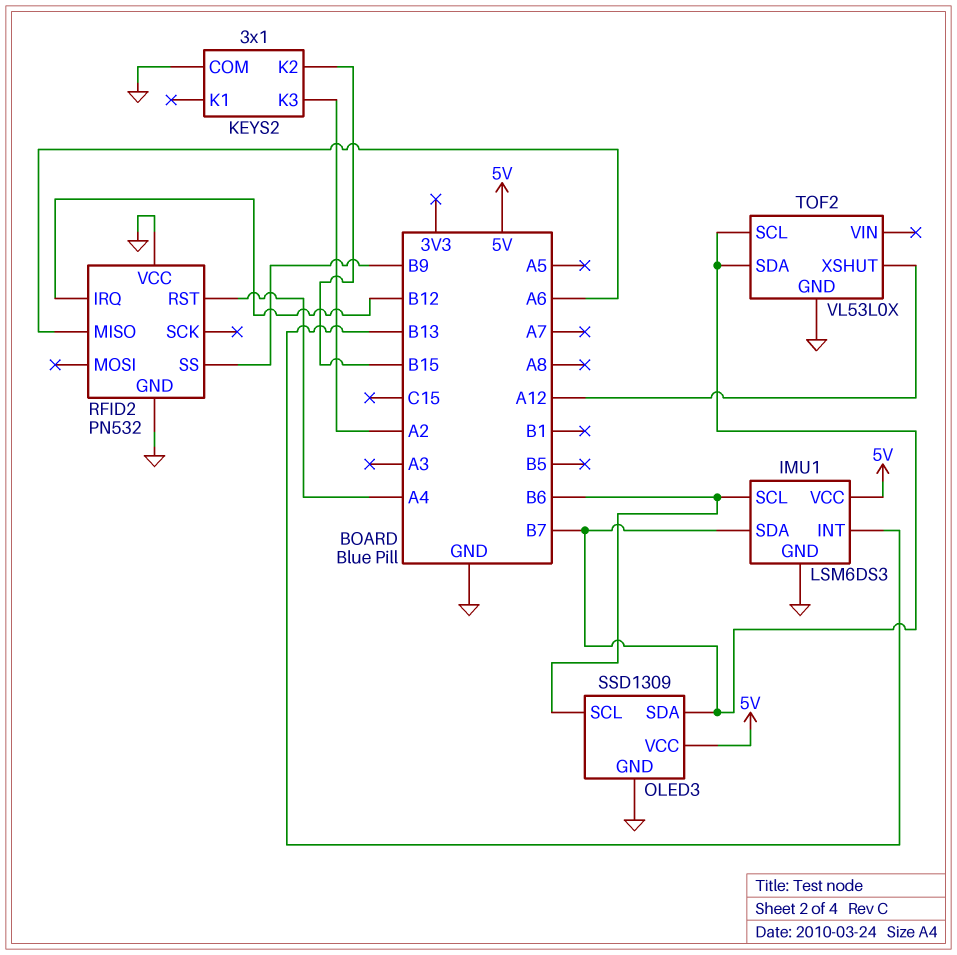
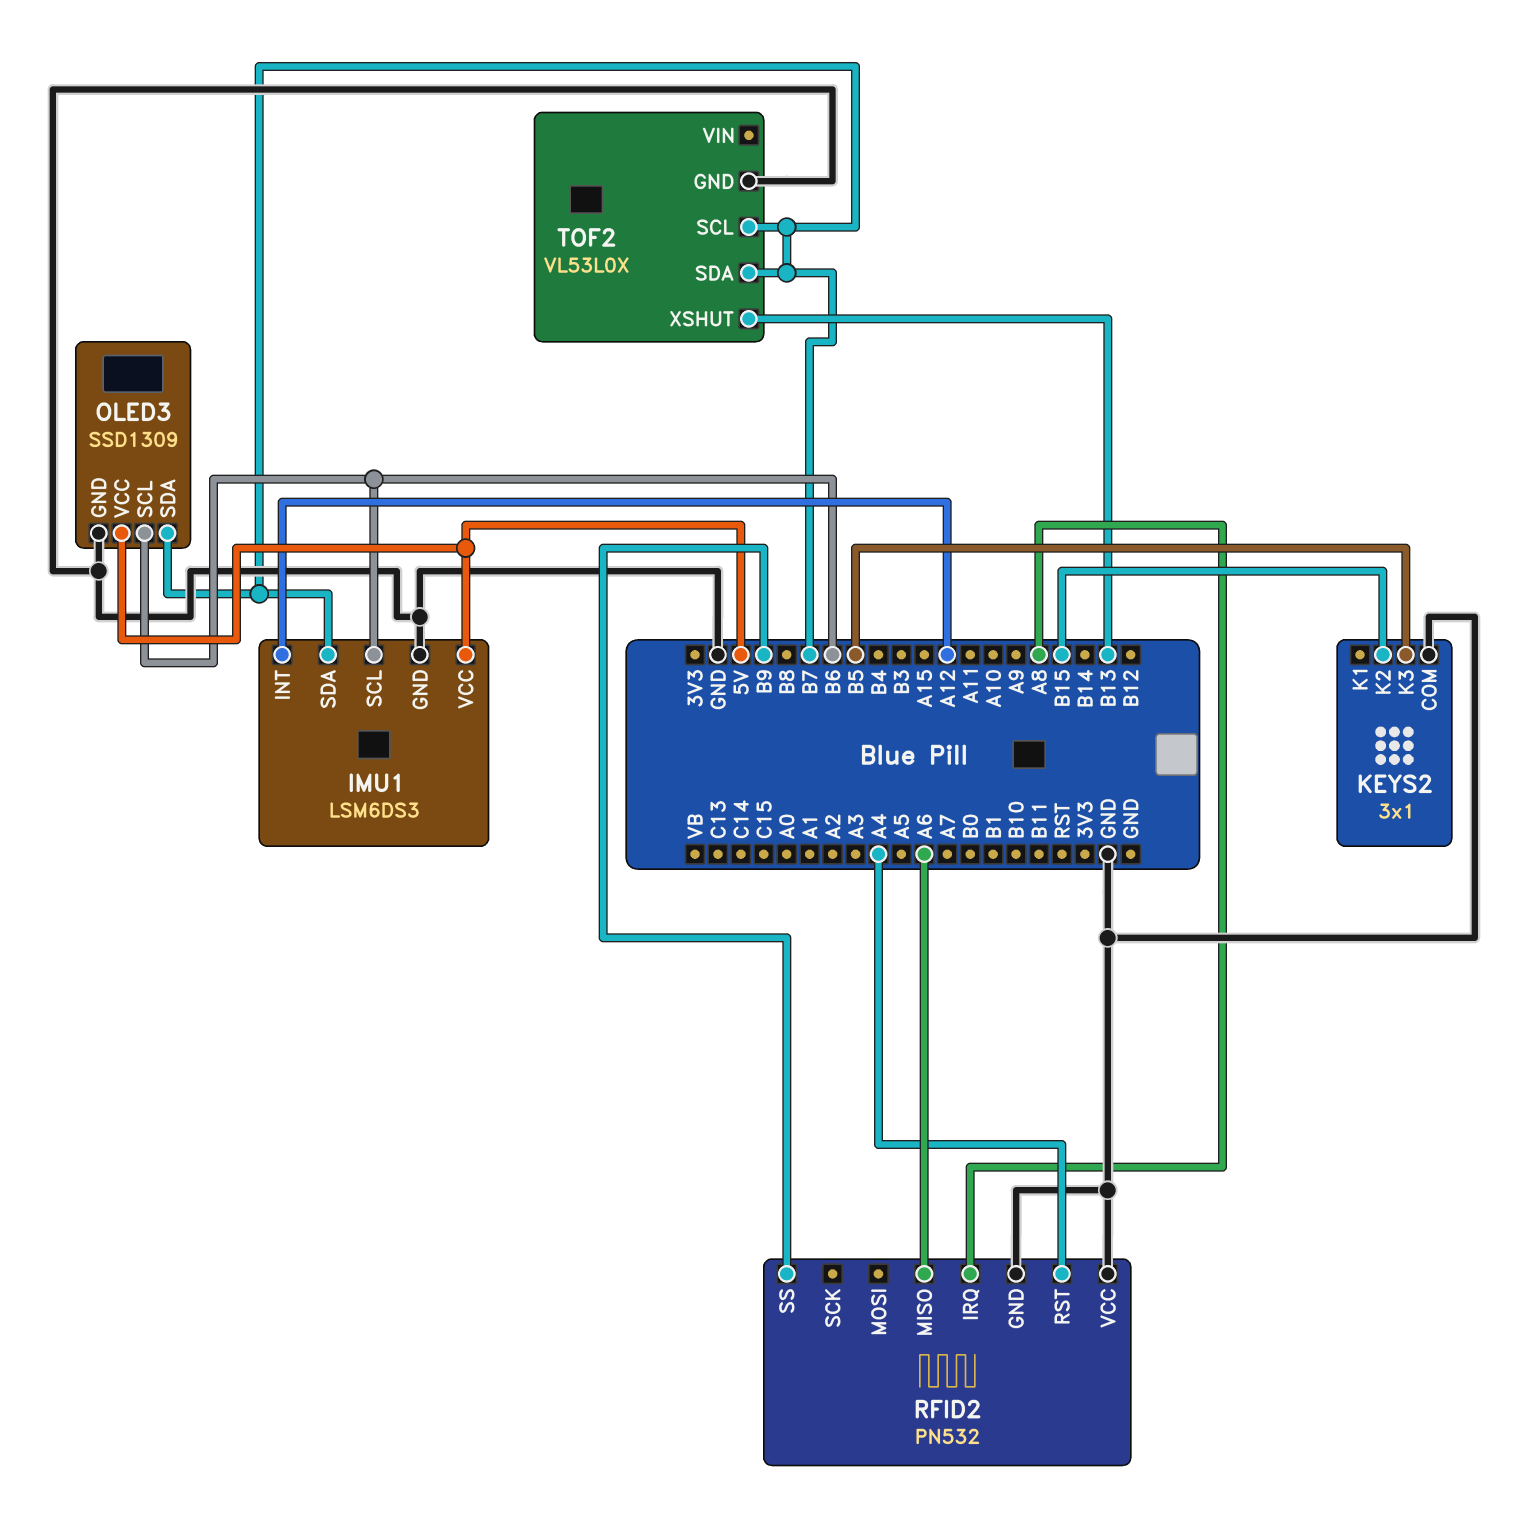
IMU1 pin INT: B13 -> A12
KEYS2 pin K3: A2 -> B5
RFID2 pin IRQ: B12 -> A8
TOF2 pin XSHUT: A12 -> B13

